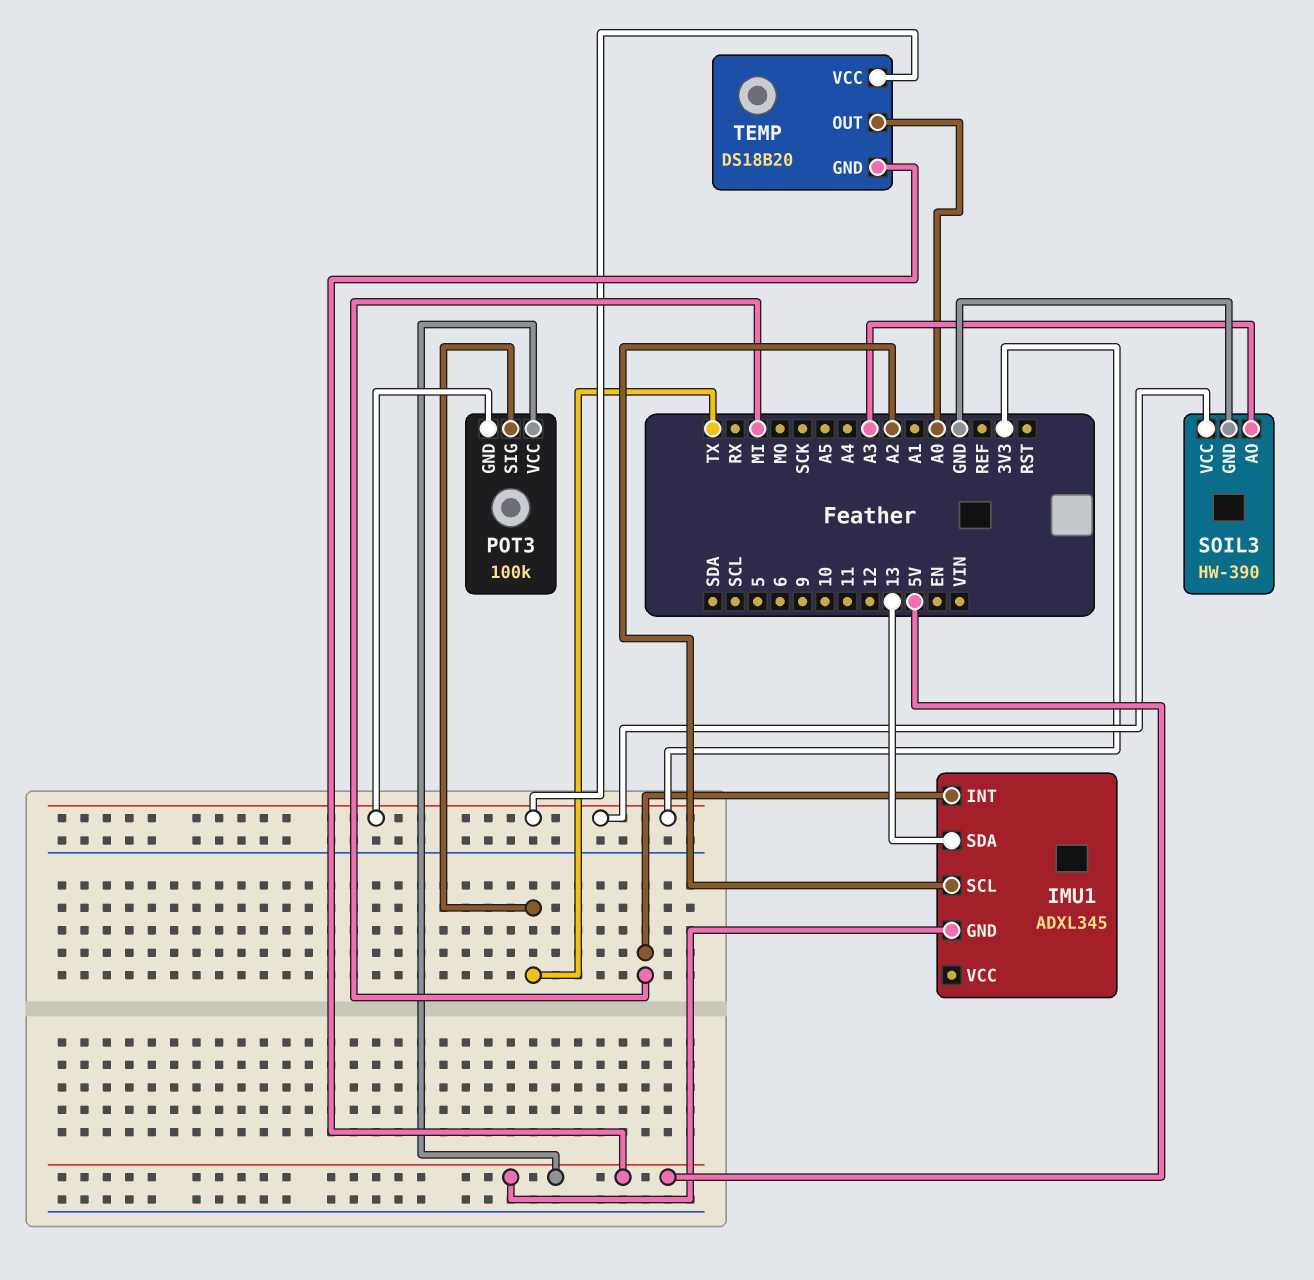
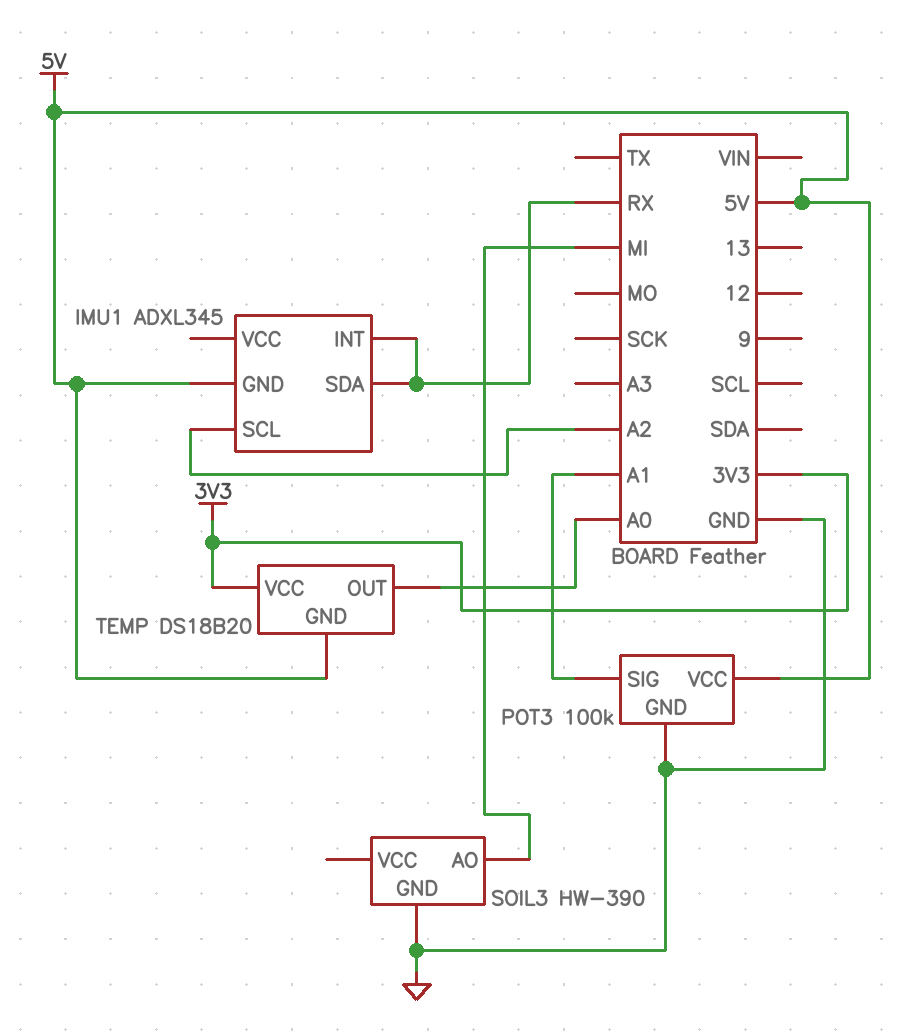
IMU1 pin INT: MI -> RX
IMU1 pin SDA: 13 -> RX
POT3 pin GND: 3V3 -> GND
POT3 pin SIG: TX -> A1
SOIL3 pin AO: A3 -> MI
SOIL3 pin VCC: 3V3 -> none

